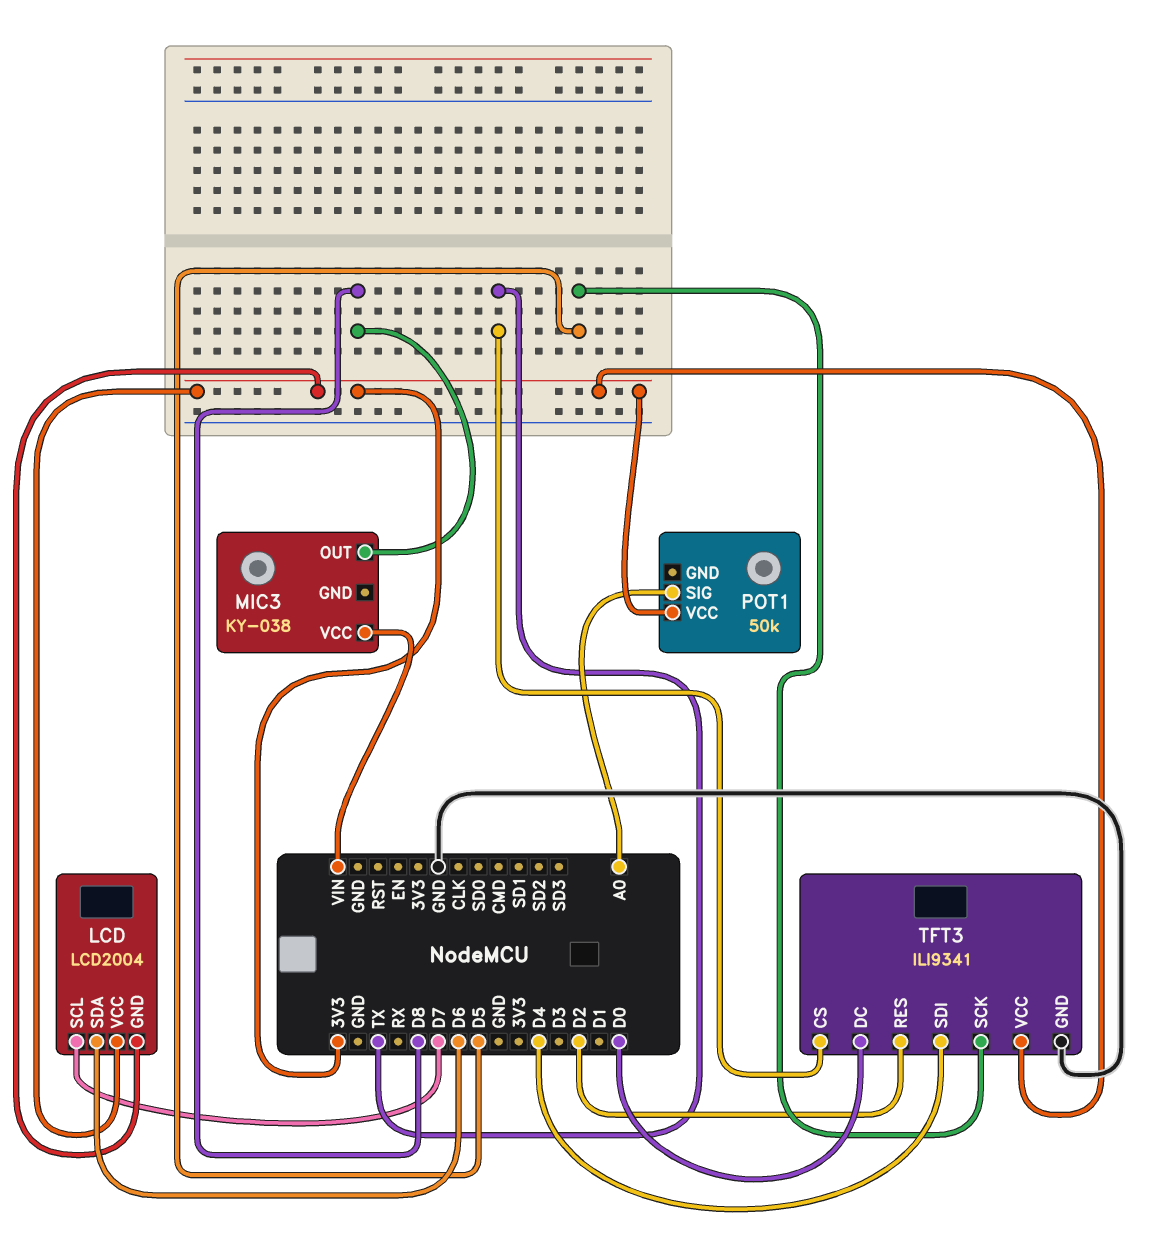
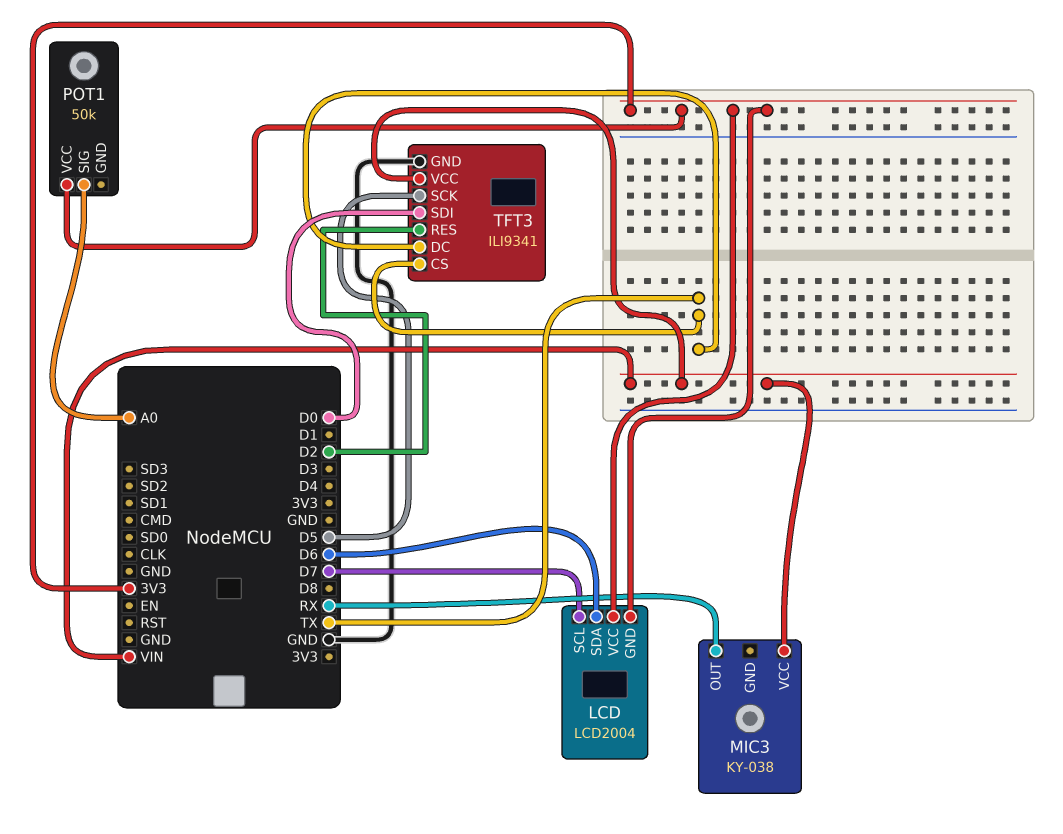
MIC3 pin OUT: D8 -> RX
TFT3 pin DC: D0 -> TX
TFT3 pin SDI: D4 -> D0
TFT3 pin VCC: 3V3 -> VIN

